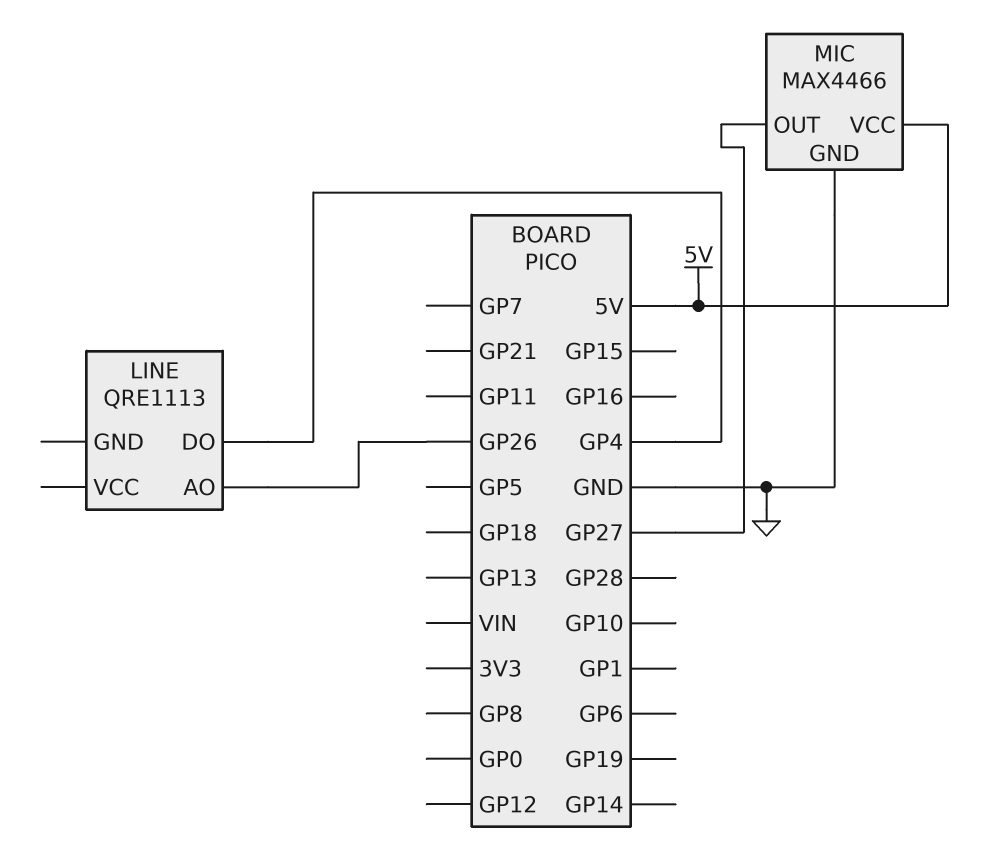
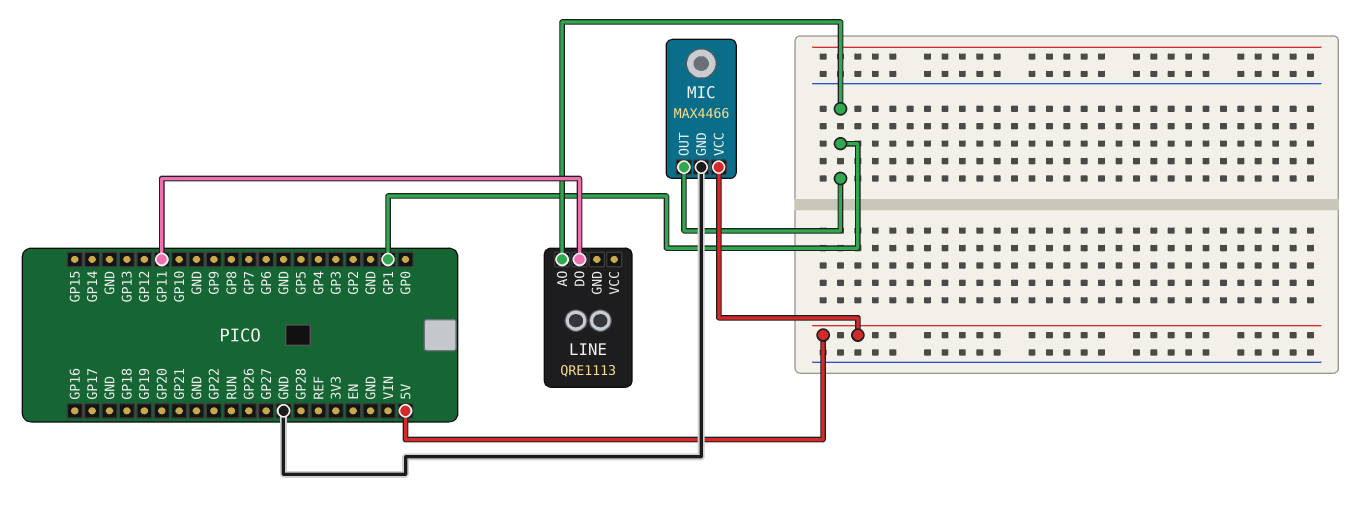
LINE pin AO: GP26 -> GP1
LINE pin DO: GP4 -> GP11
MIC pin OUT: GP27 -> GP1

